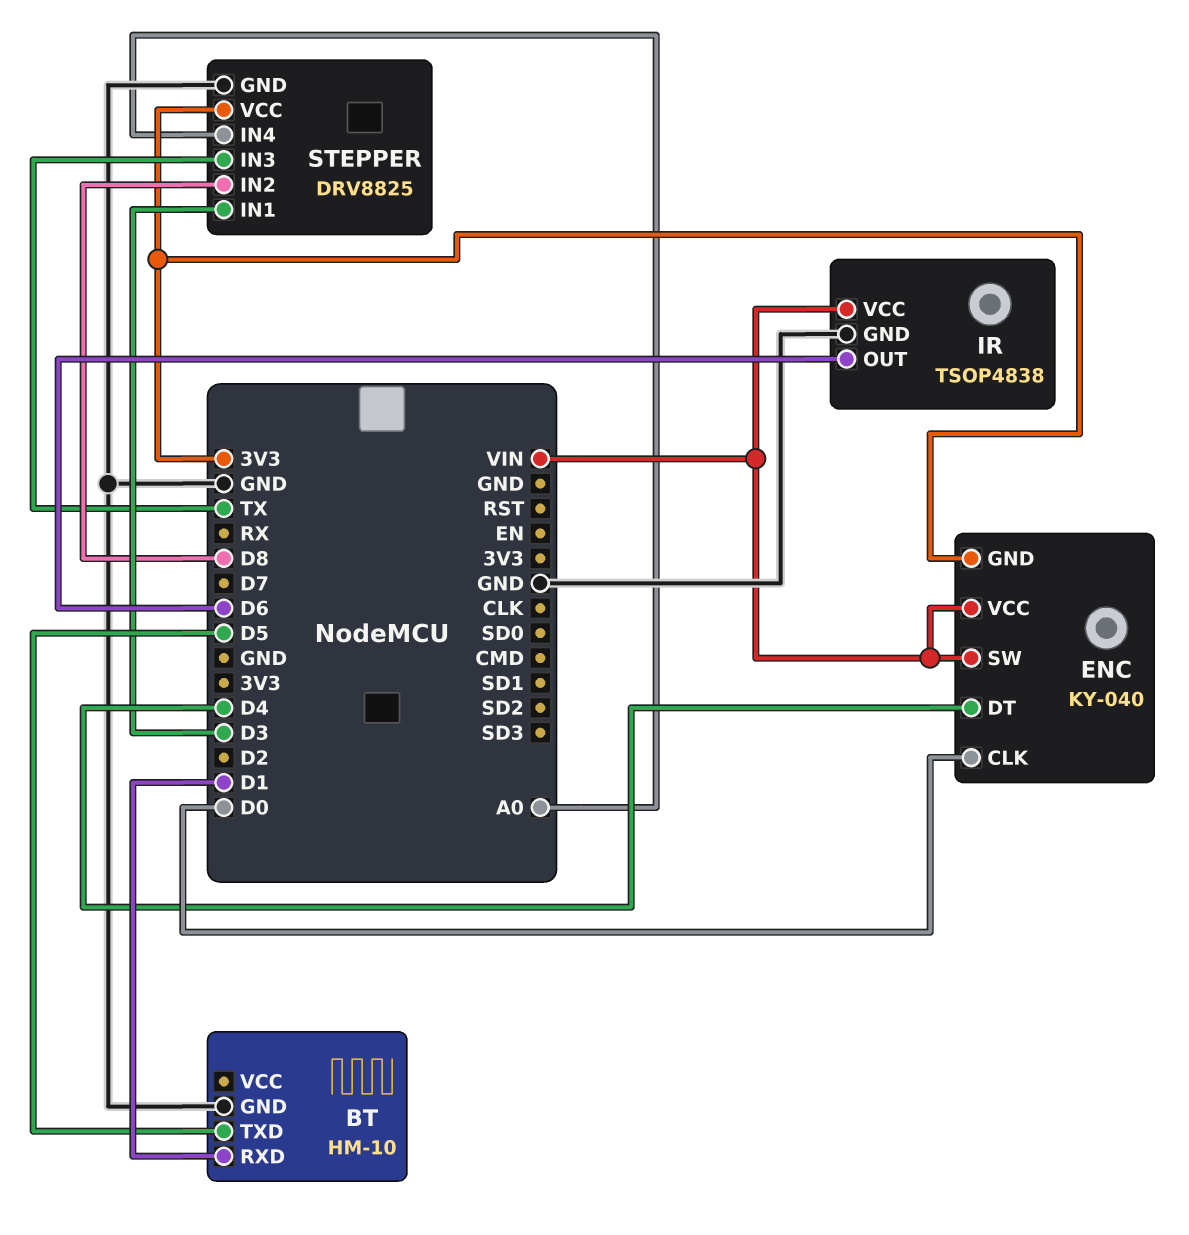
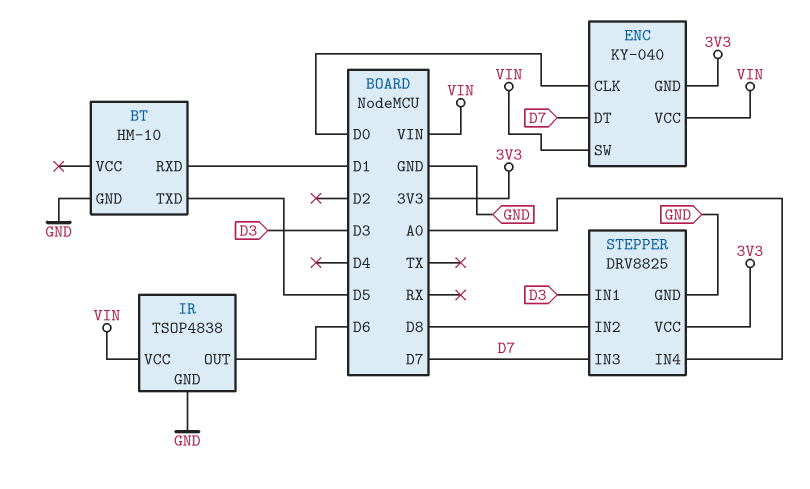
ENC pin DT: D4 -> D7
STEPPER pin IN3: TX -> D7

